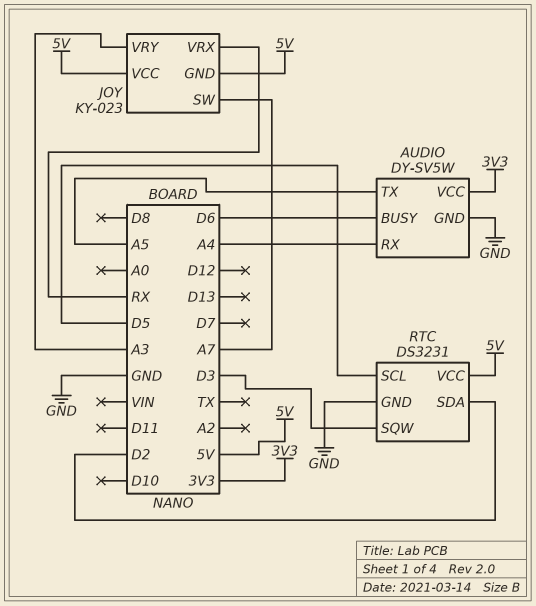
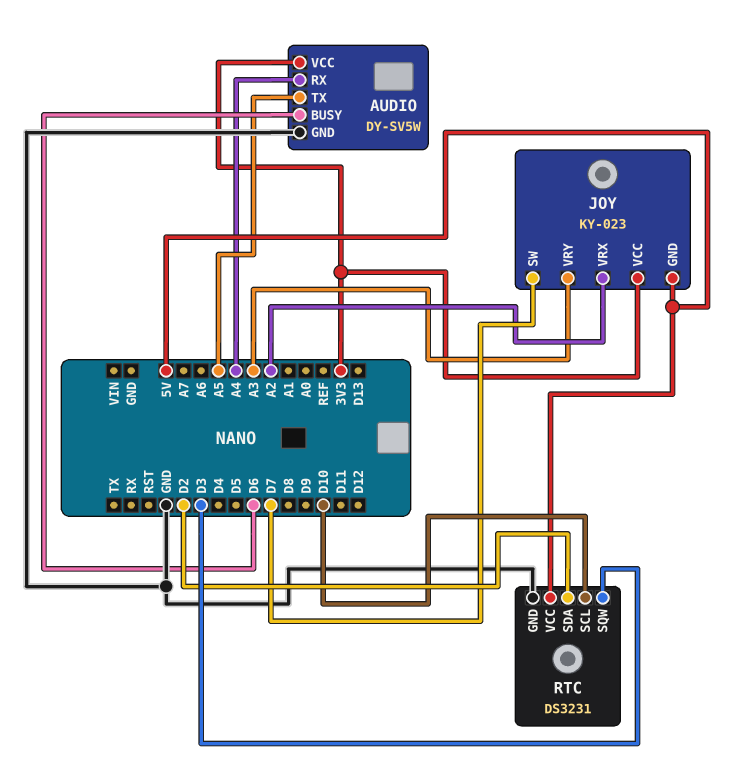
JOY pin SW: A7 -> D7
JOY pin VCC: 5V -> 3V3
JOY pin VRX: RX -> A2
RTC pin SCL: D5 -> D10

